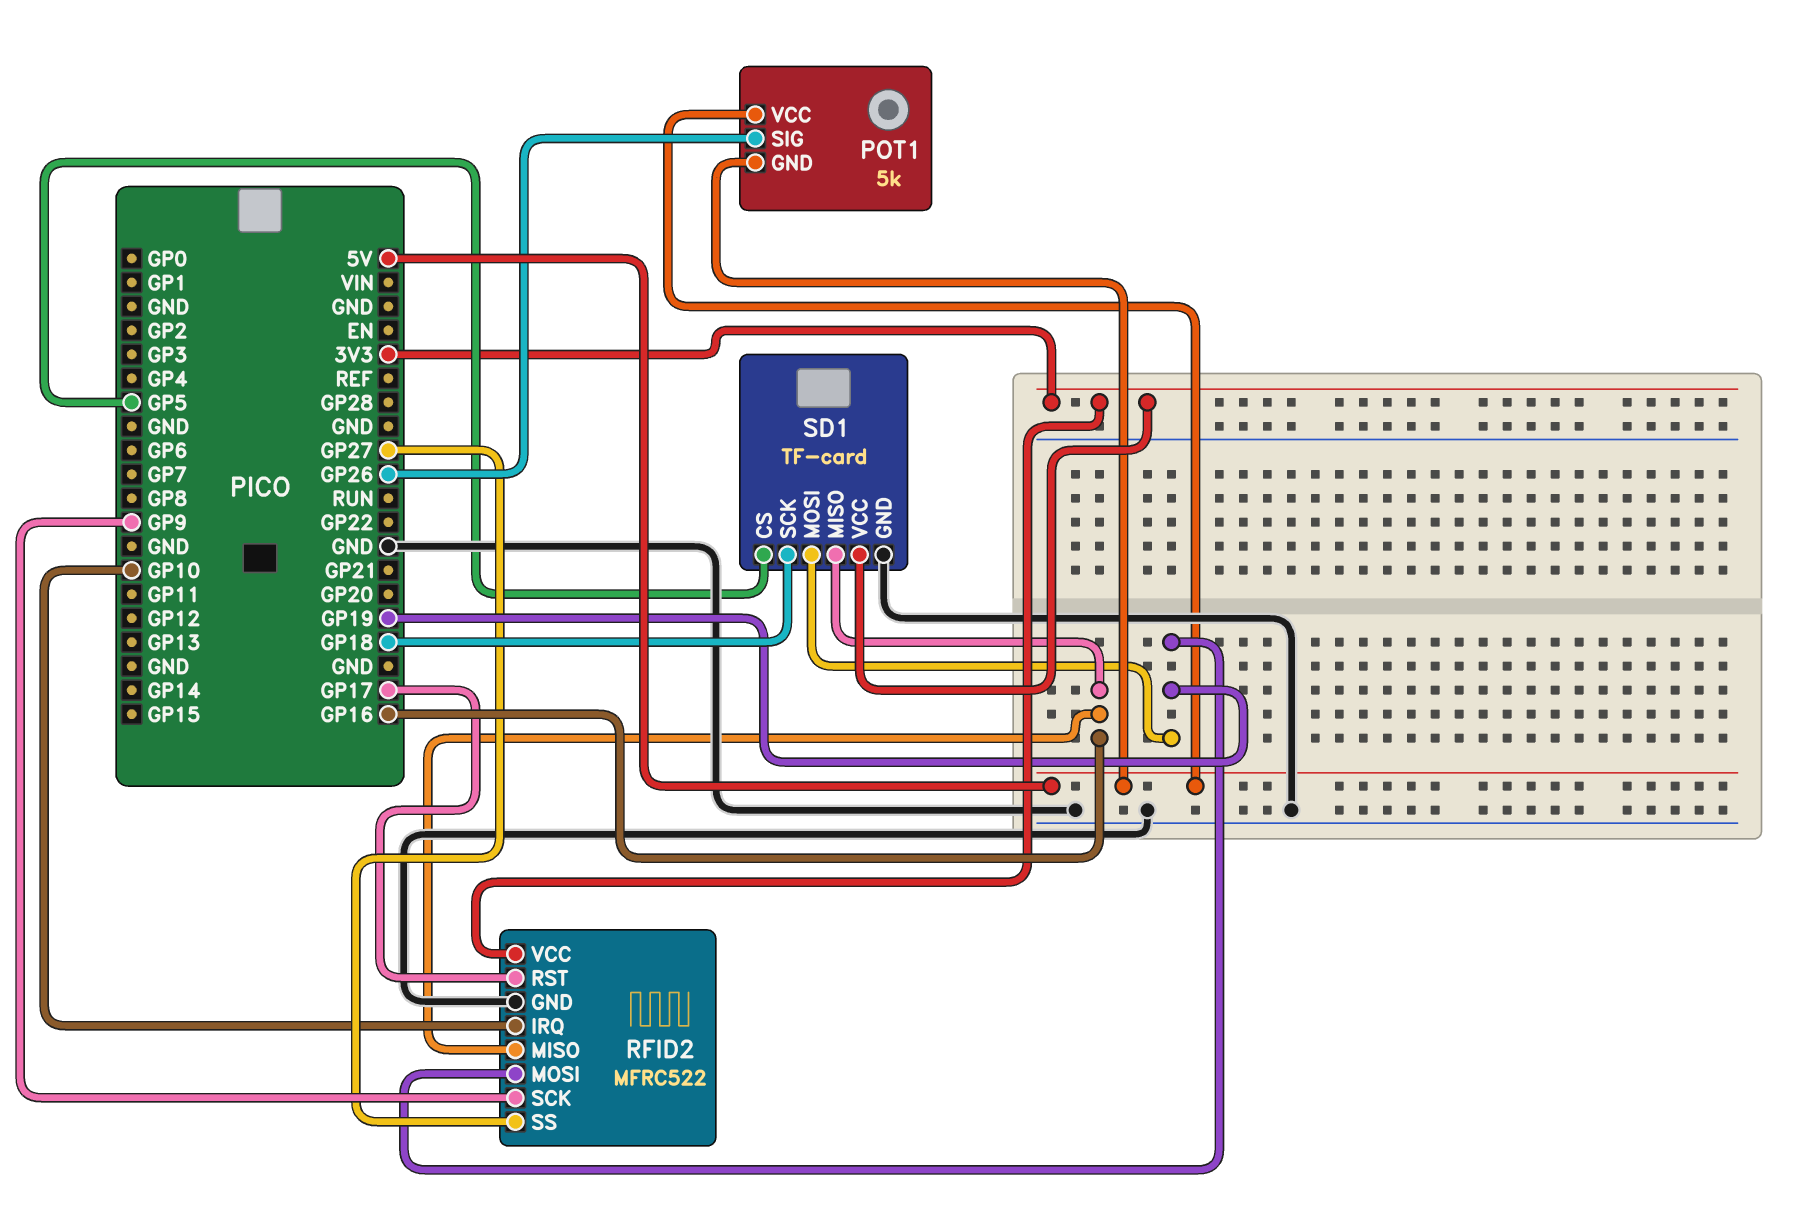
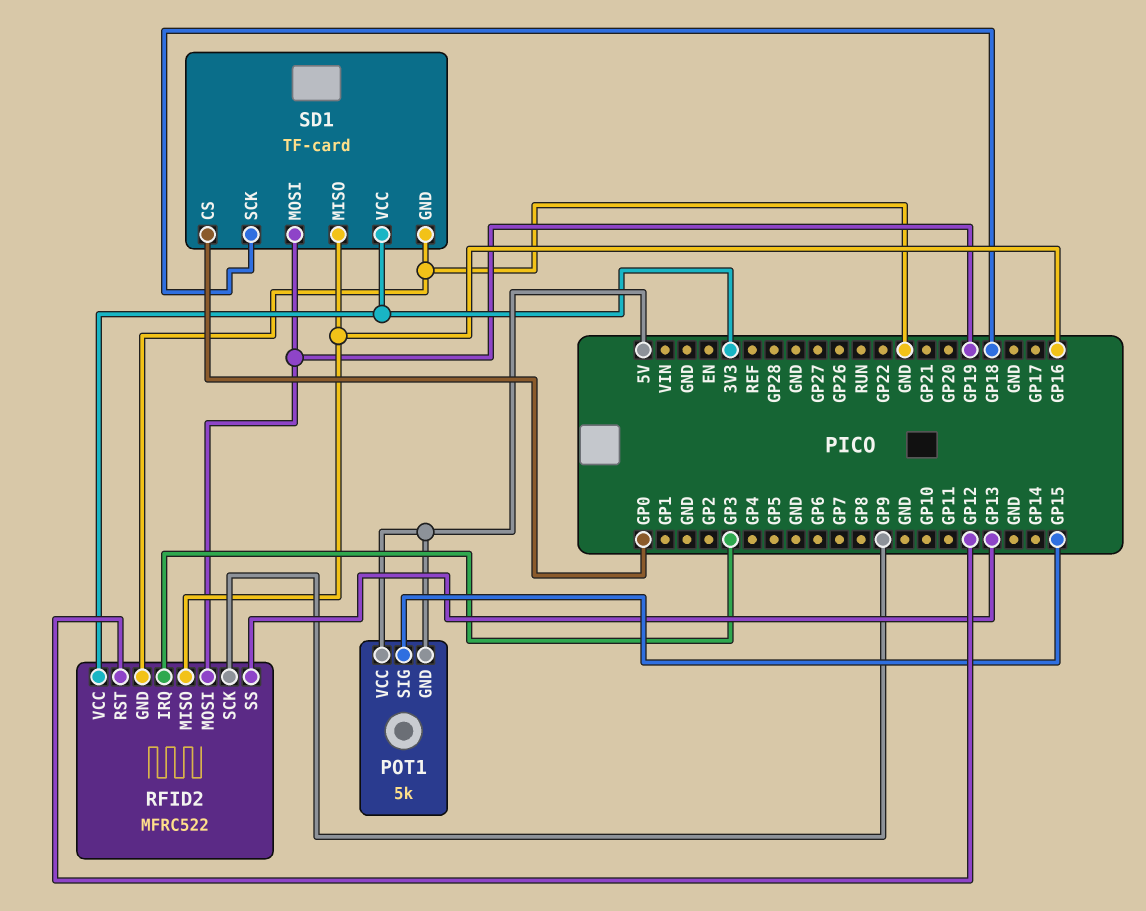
POT1 pin SIG: GP26 -> GP15
RFID2 pin IRQ: GP10 -> GP3
RFID2 pin RST: GP17 -> GP12
RFID2 pin SS: GP27 -> GP13
SD1 pin CS: GP5 -> GP0

